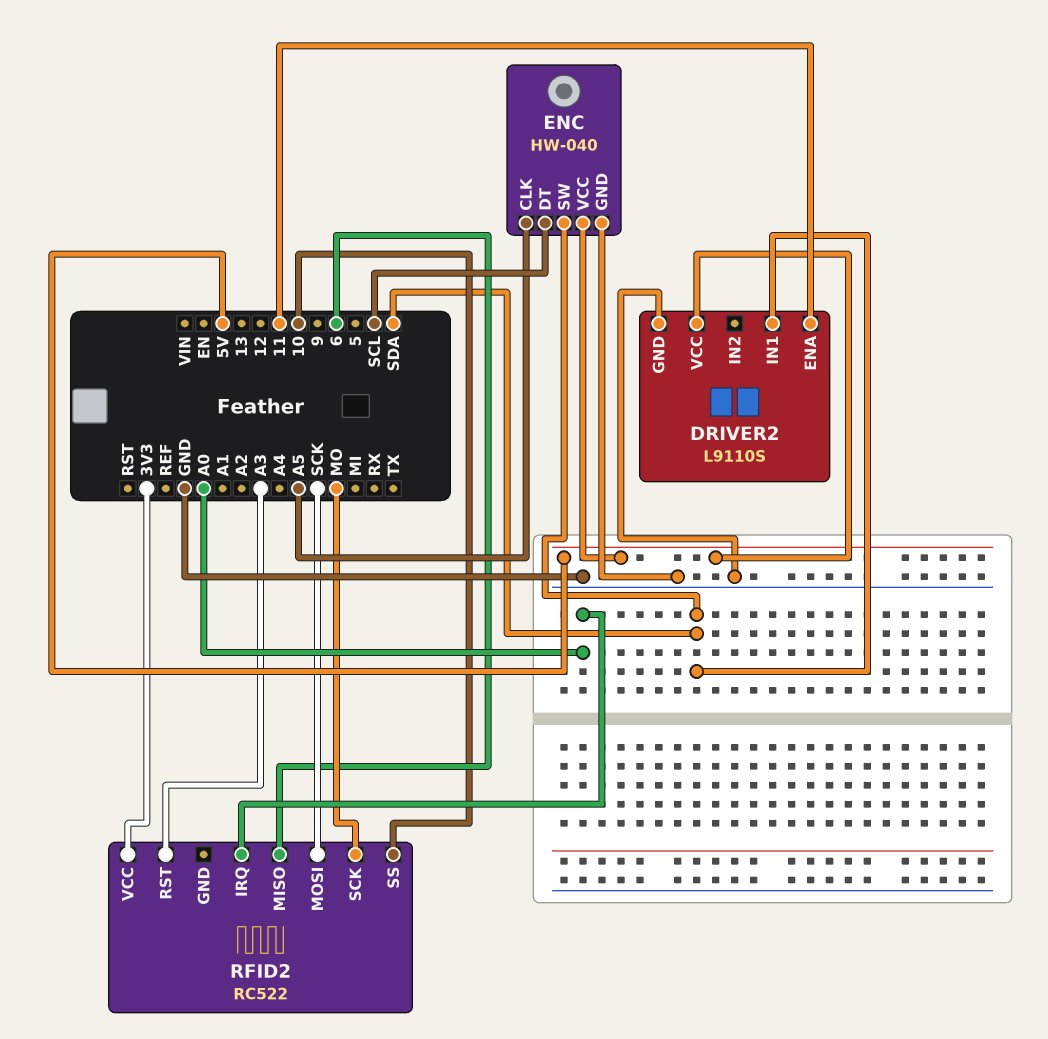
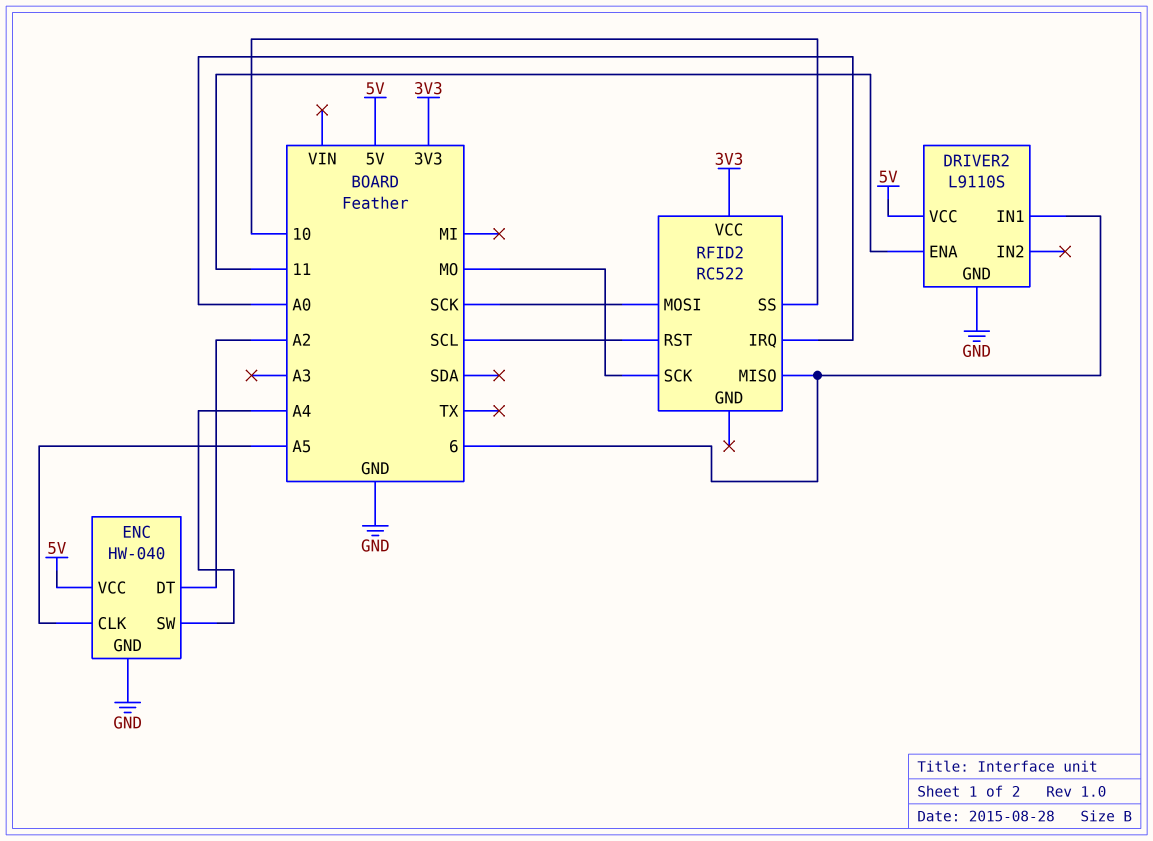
DRIVER2 pin IN1: SDA -> 6
ENC pin DT: SCL -> A2
ENC pin SW: SDA -> A4
RFID2 pin RST: A3 -> SCL

